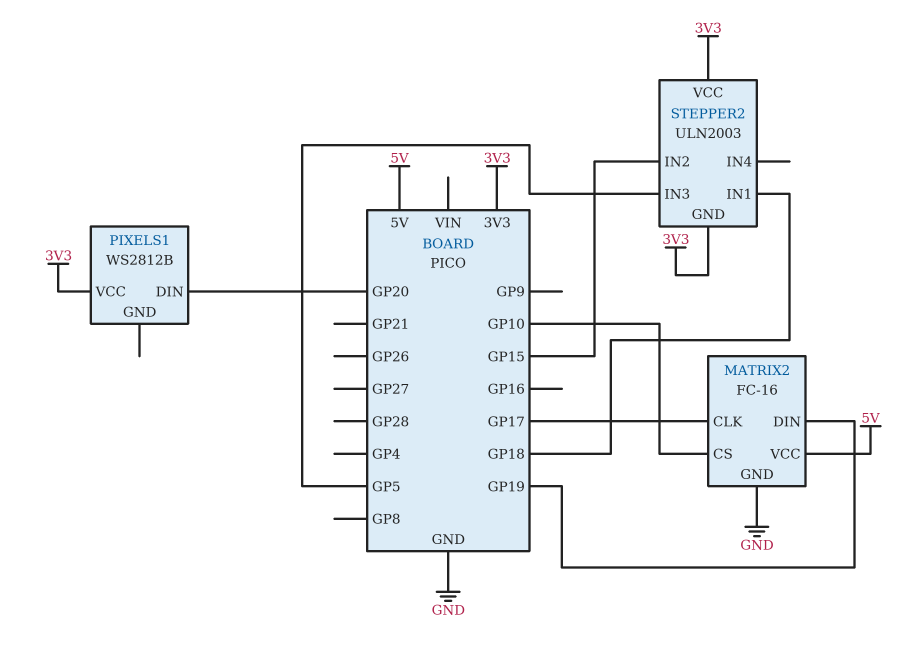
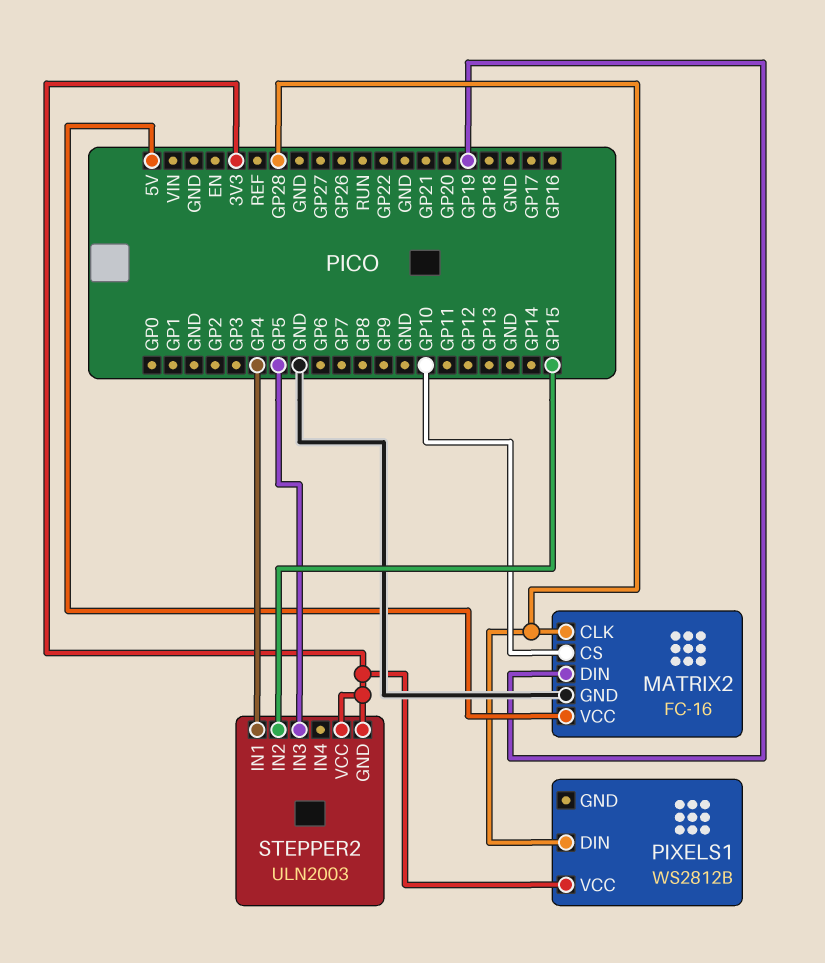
MATRIX2 pin CLK: GP17 -> GP28
PIXELS1 pin DIN: GP20 -> GP28
STEPPER2 pin IN1: GP18 -> GP4

